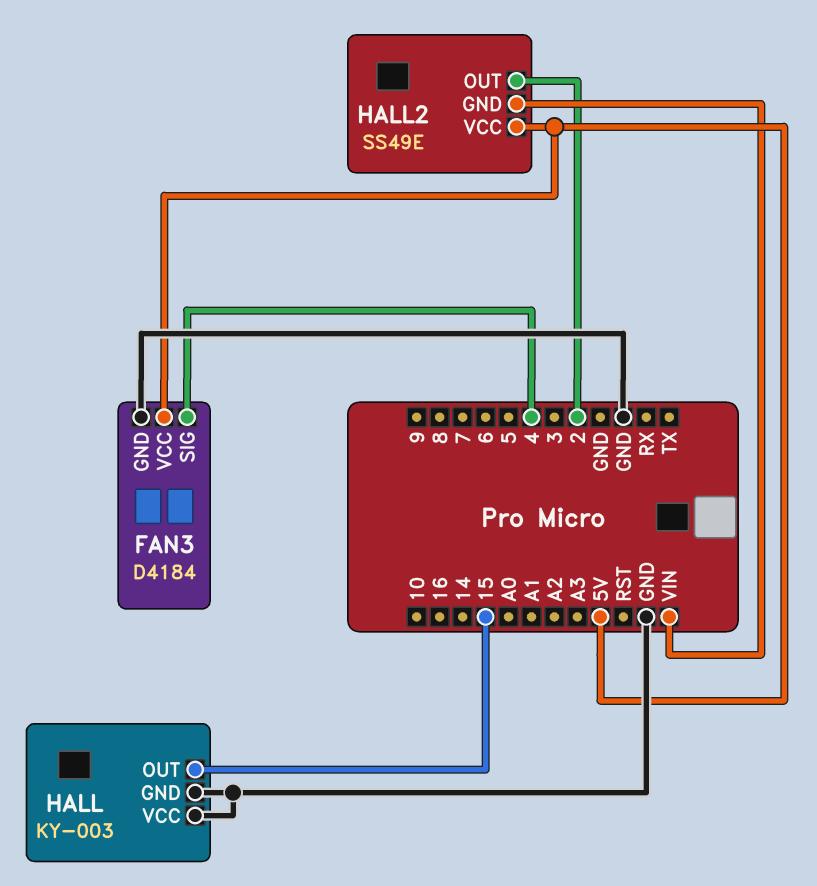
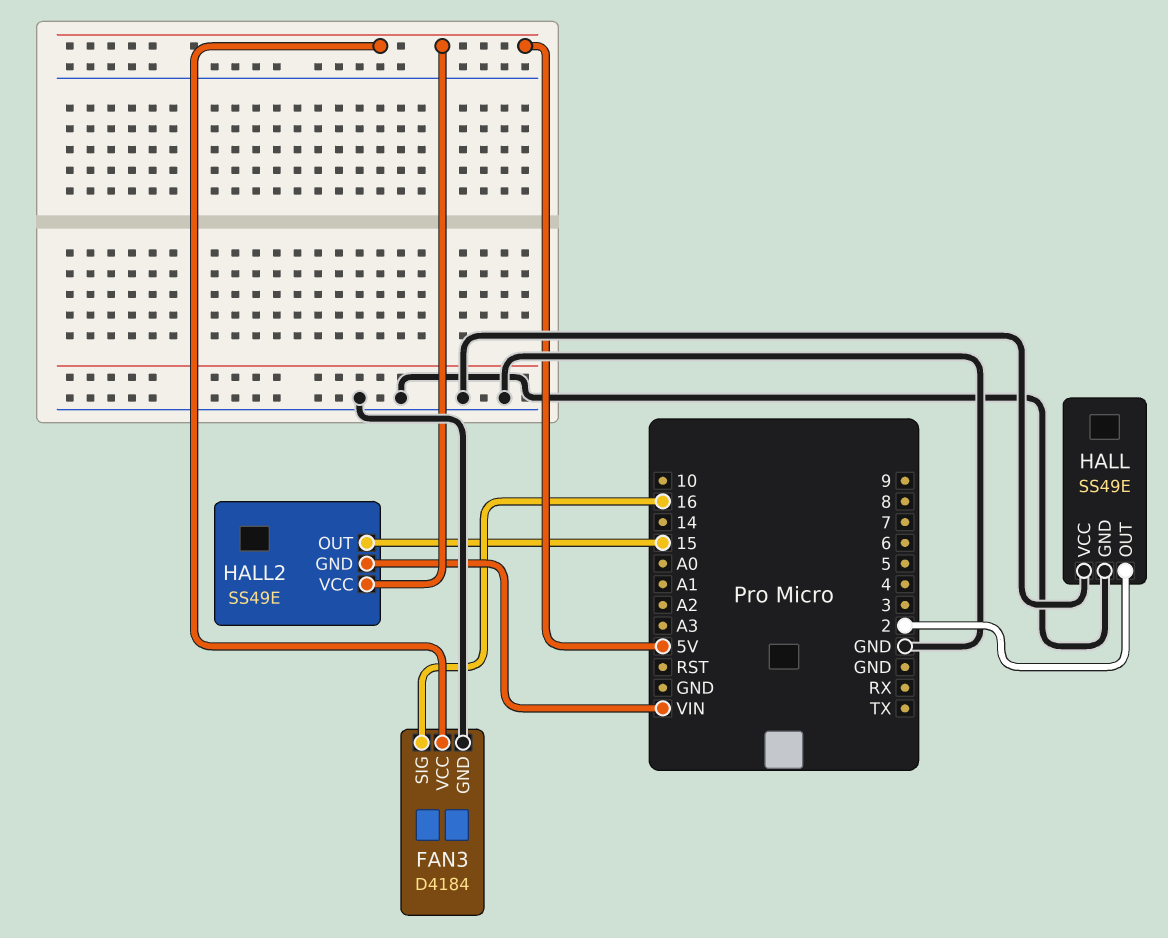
FAN3 pin SIG: 4 -> 16
HALL: KY-003 -> SS49E
HALL pin OUT: 15 -> 2
HALL2 pin OUT: 2 -> 15

